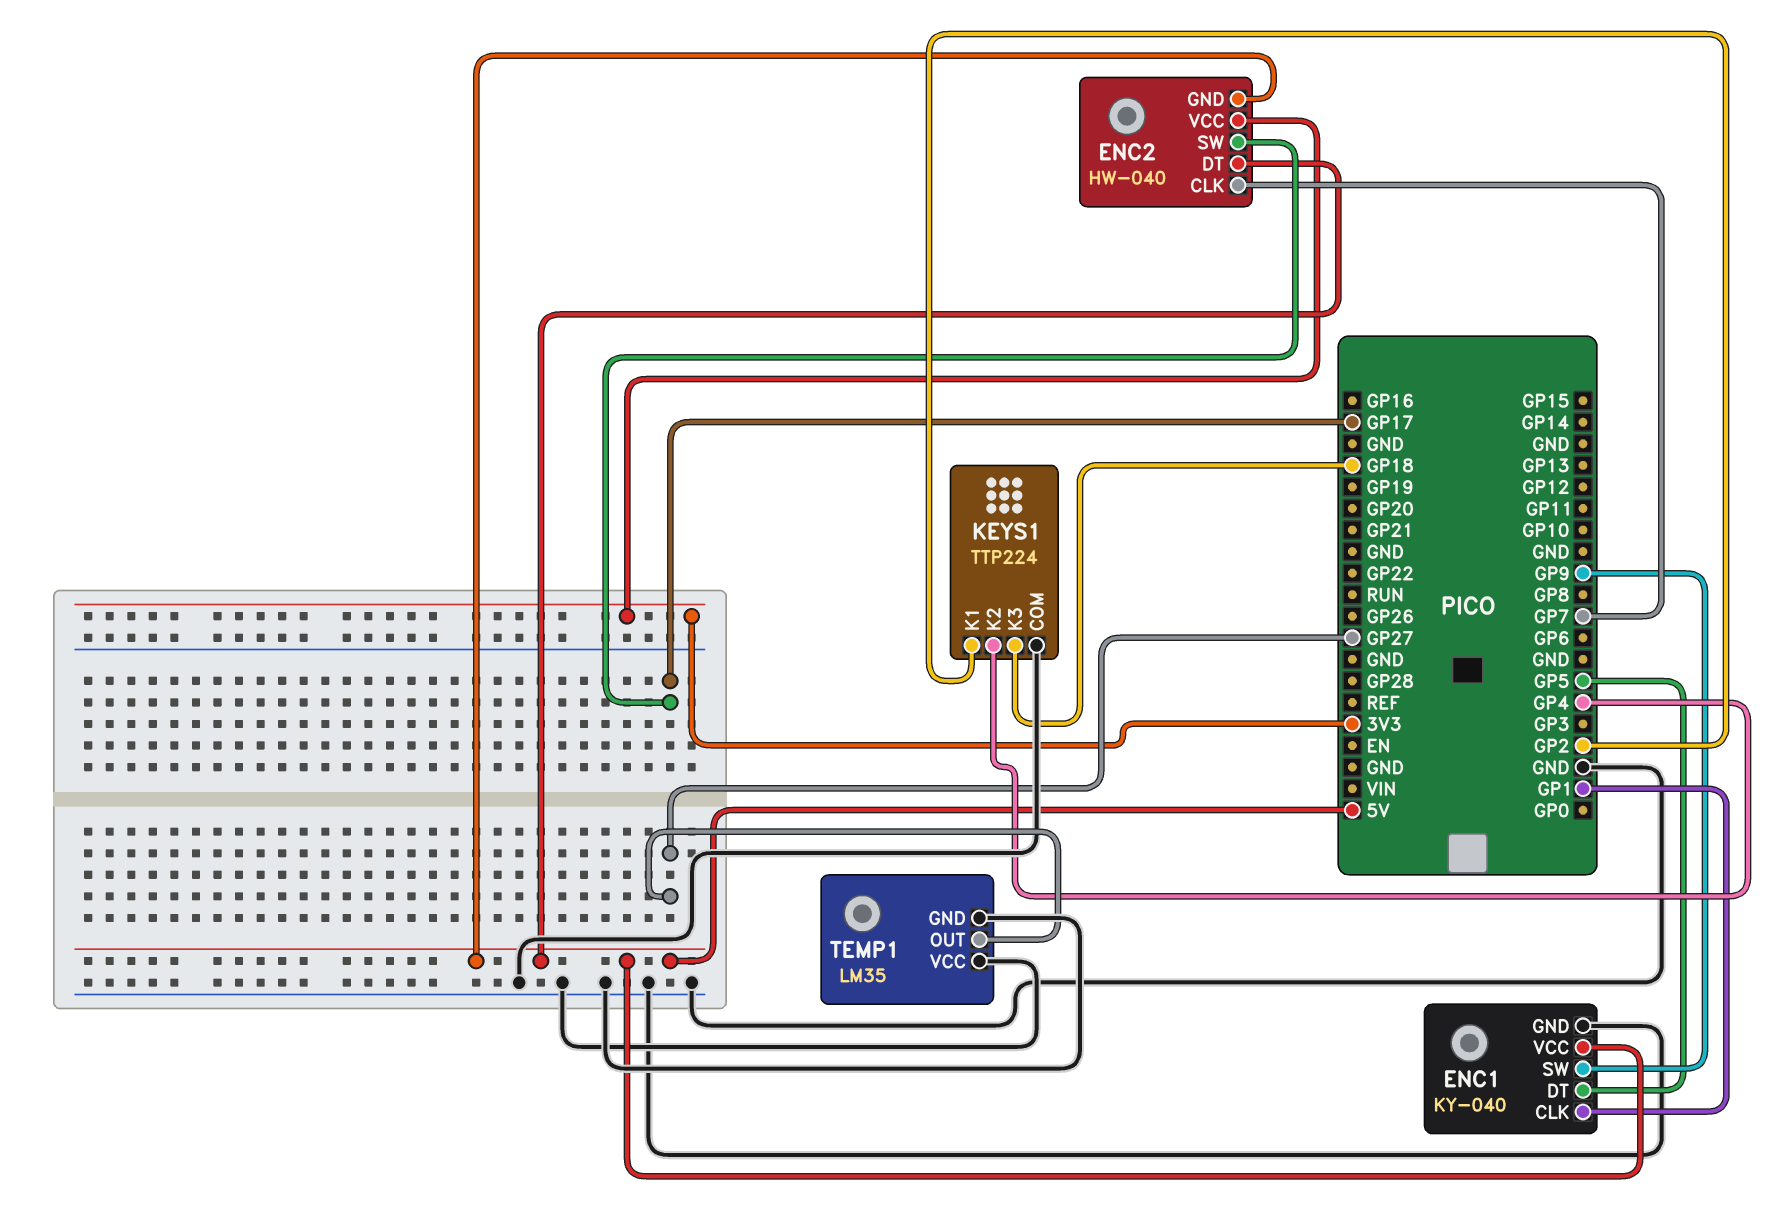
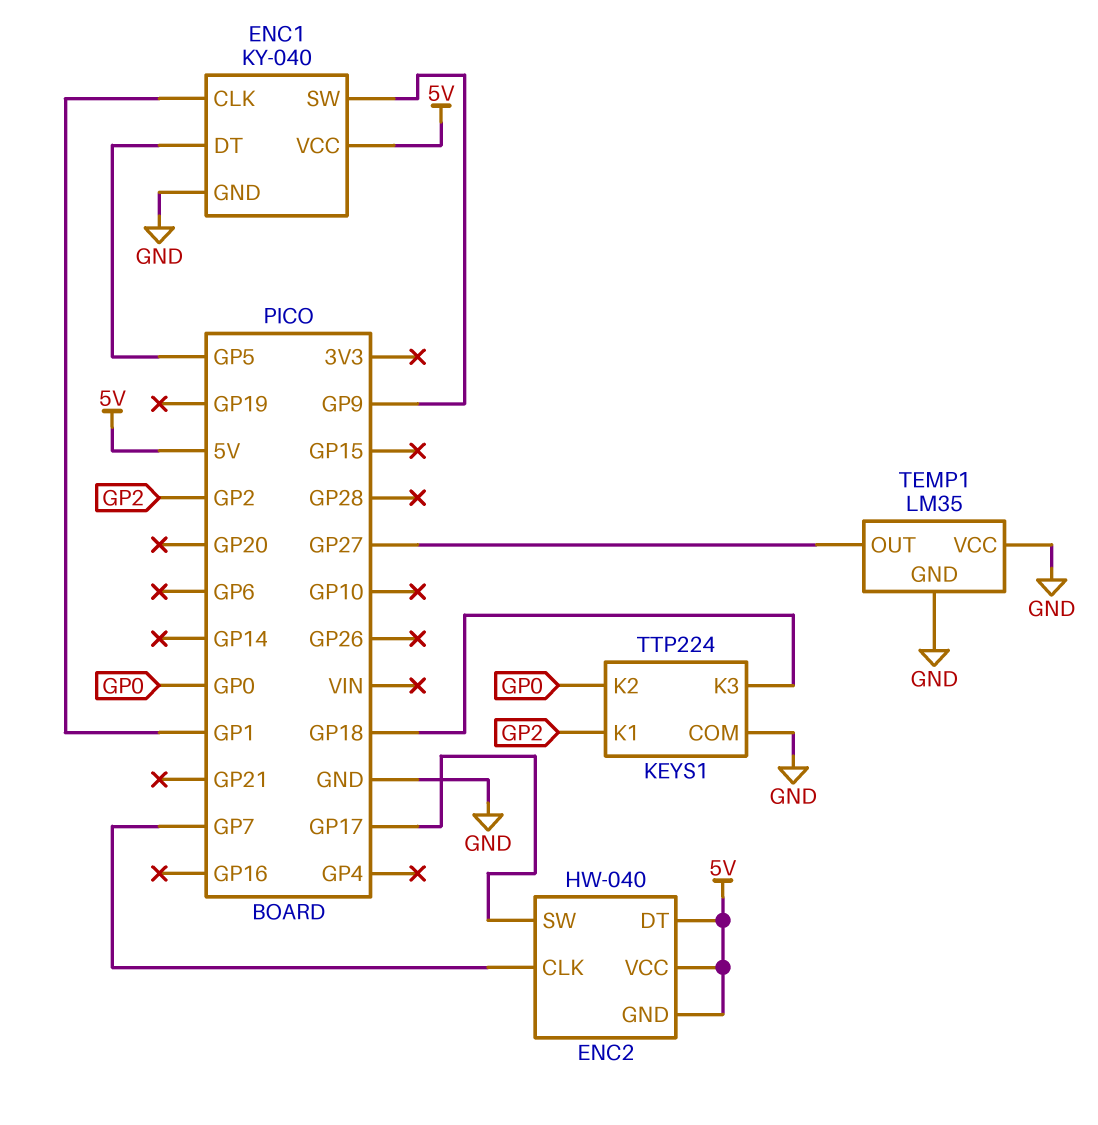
ENC2 pin VCC: 3V3 -> 5V
KEYS1 pin K2: GP4 -> GP0

